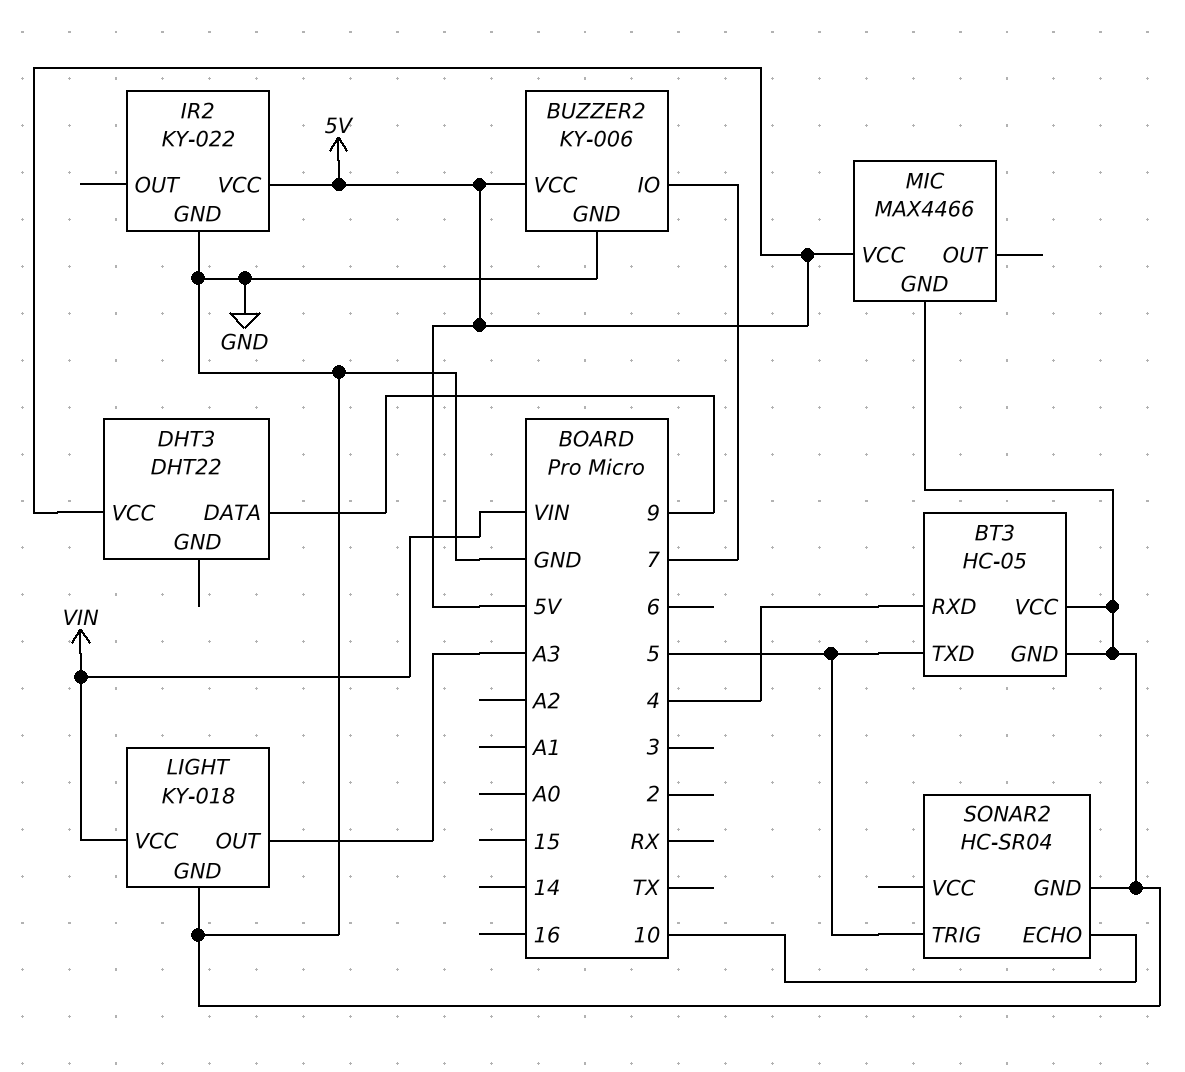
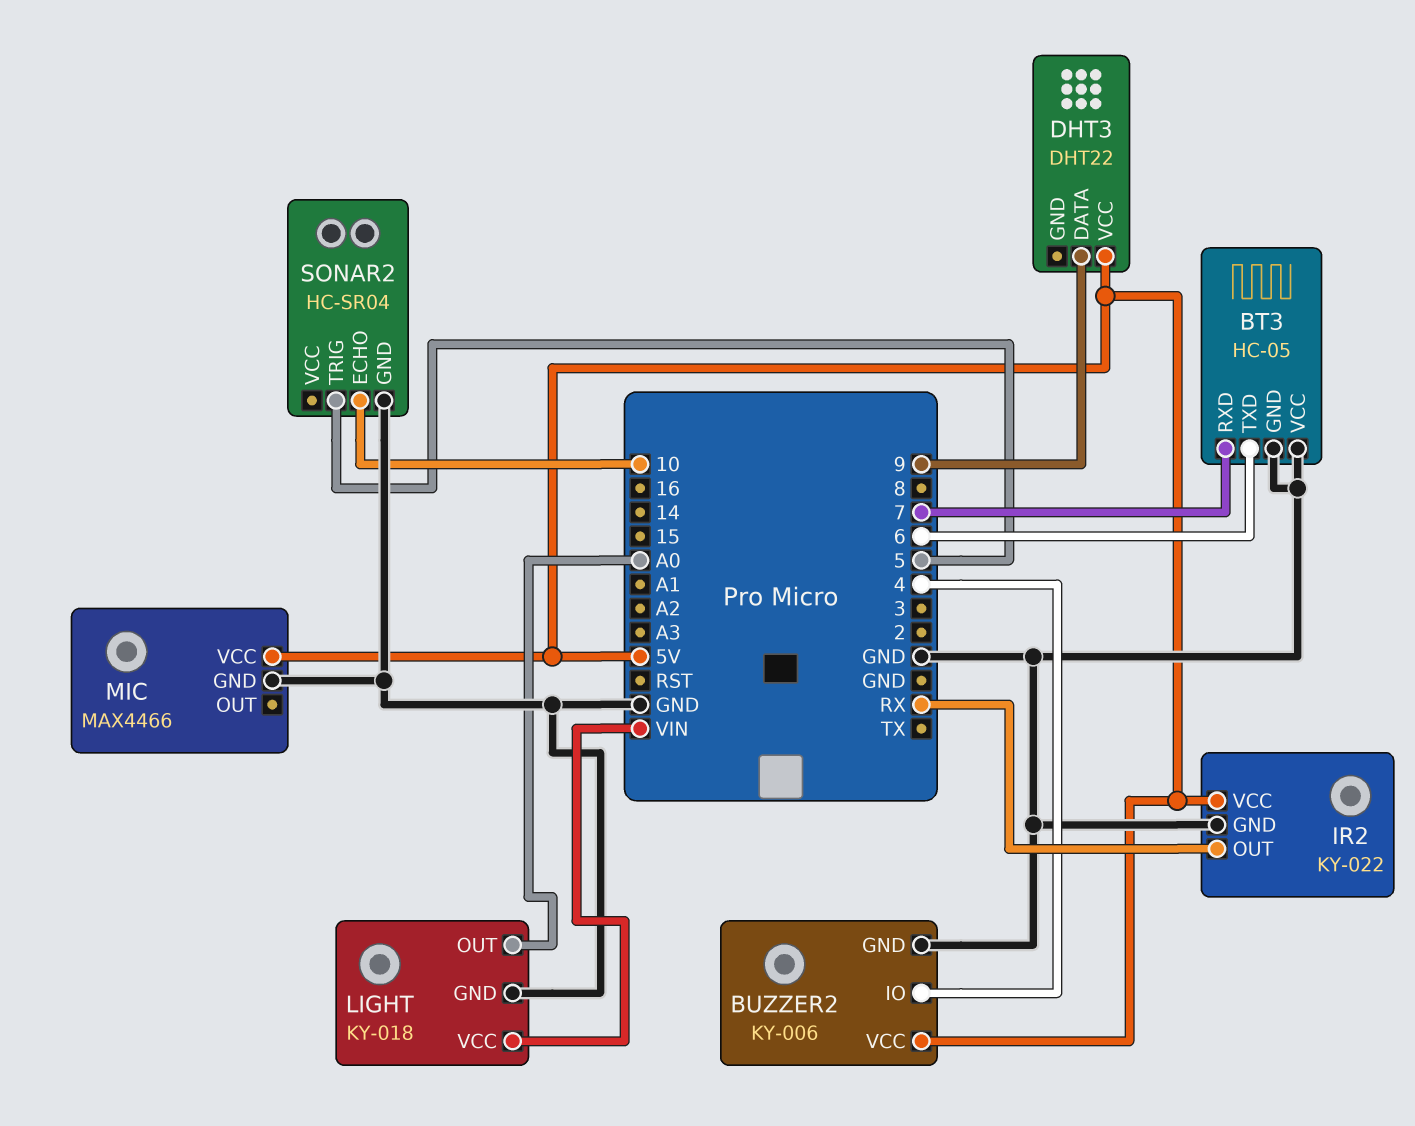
BT3 pin RXD: 4 -> 7
BT3 pin TXD: 5 -> 6
BUZZER2 pin IO: 7 -> 4
IR2 pin OUT: none -> RX
LIGHT pin OUT: A3 -> A0

